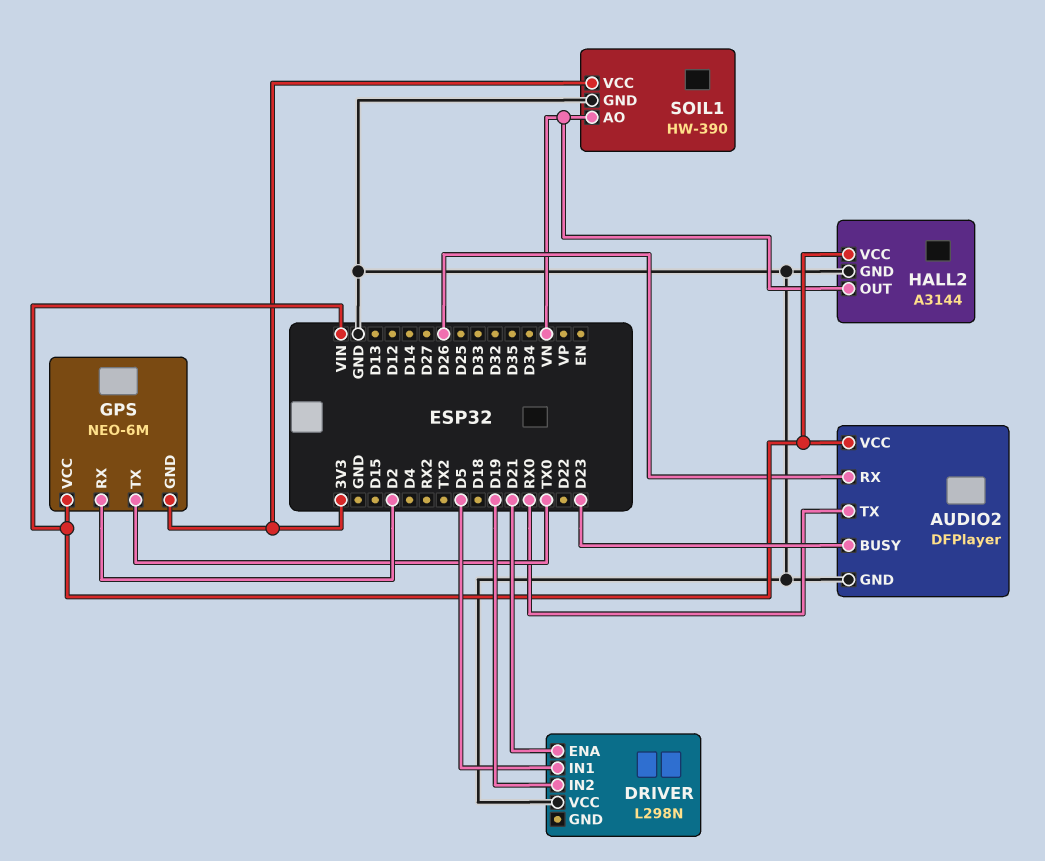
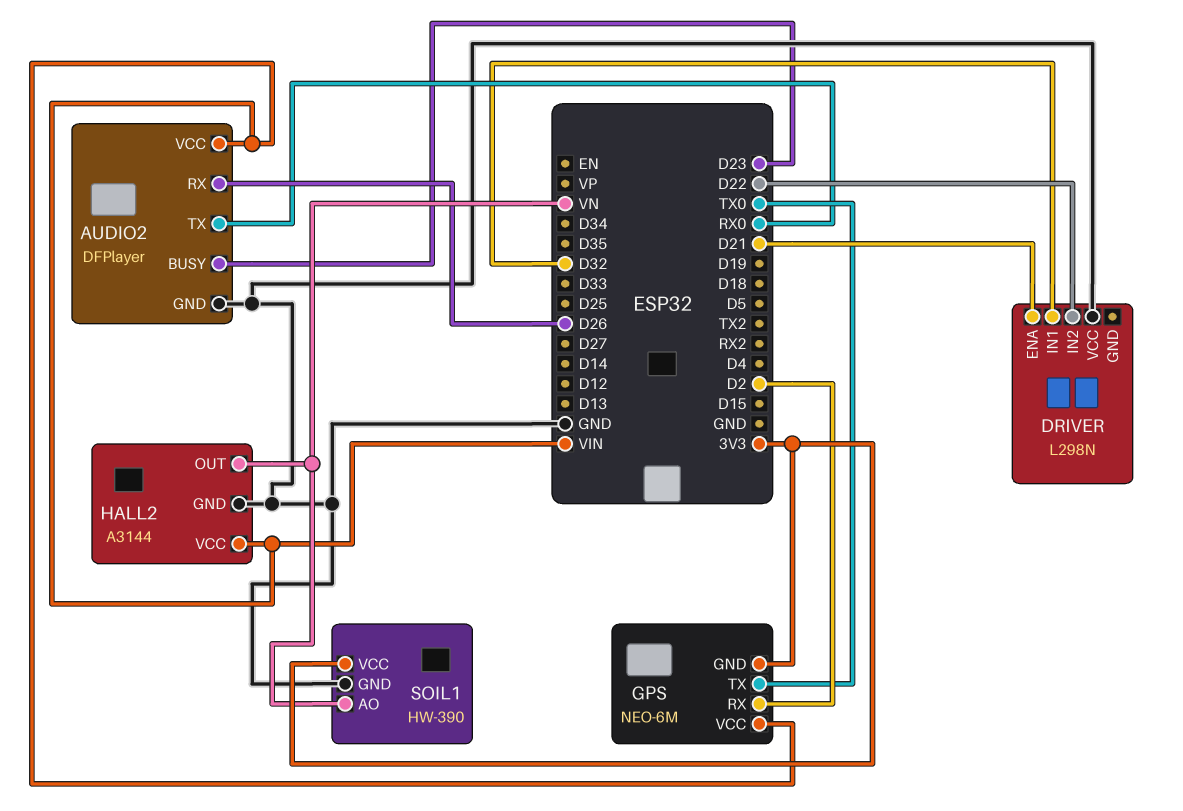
DRIVER pin IN1: D5 -> D32
DRIVER pin IN2: D19 -> D22

